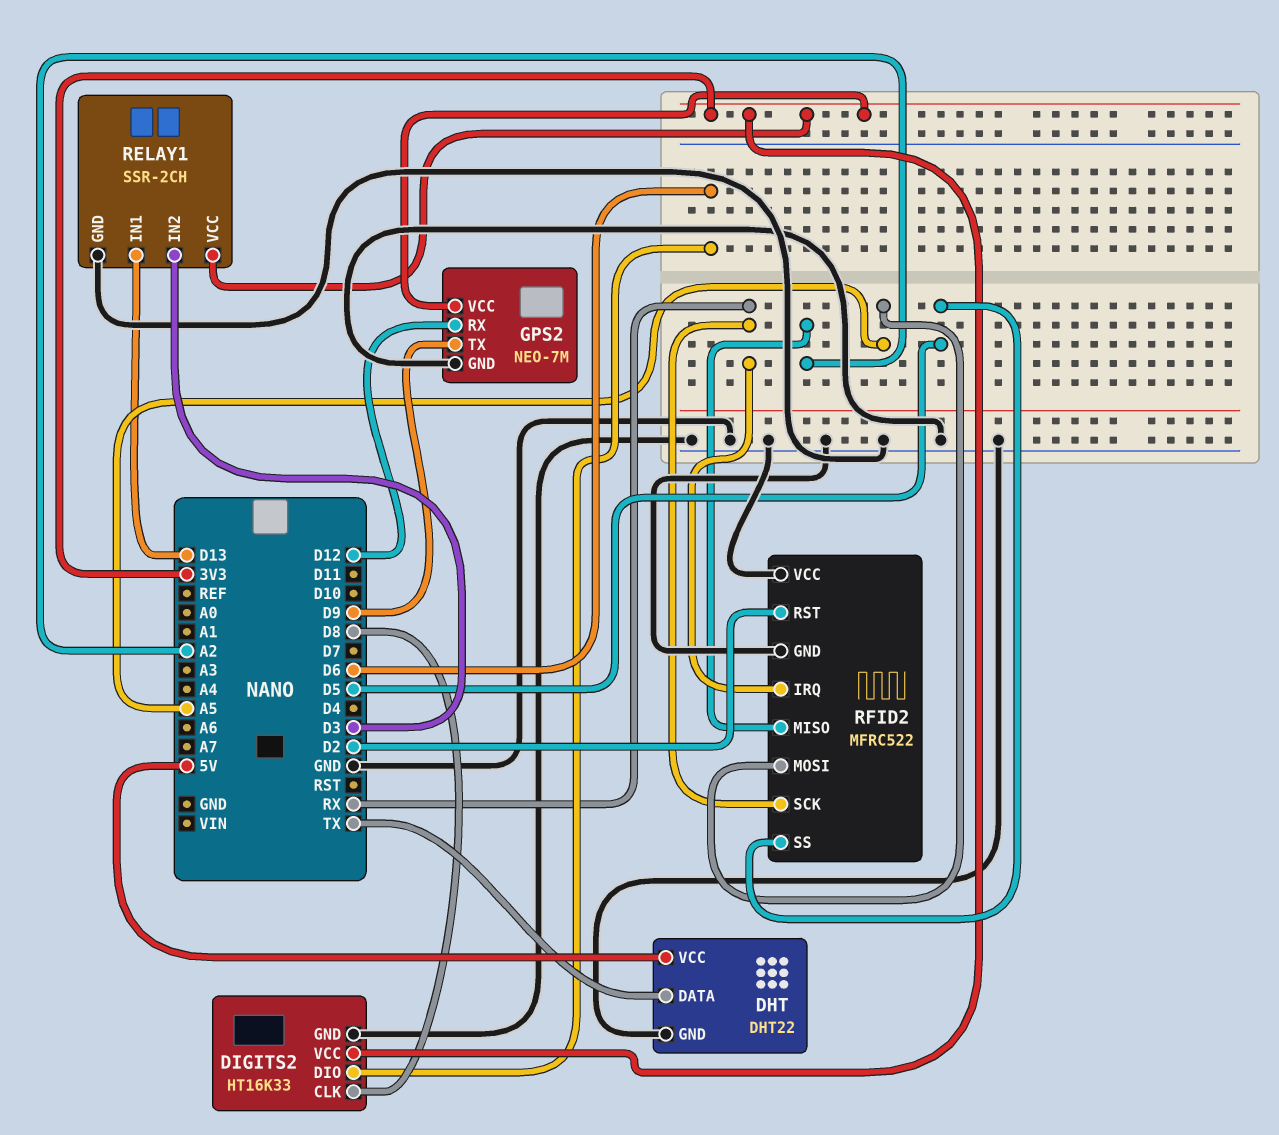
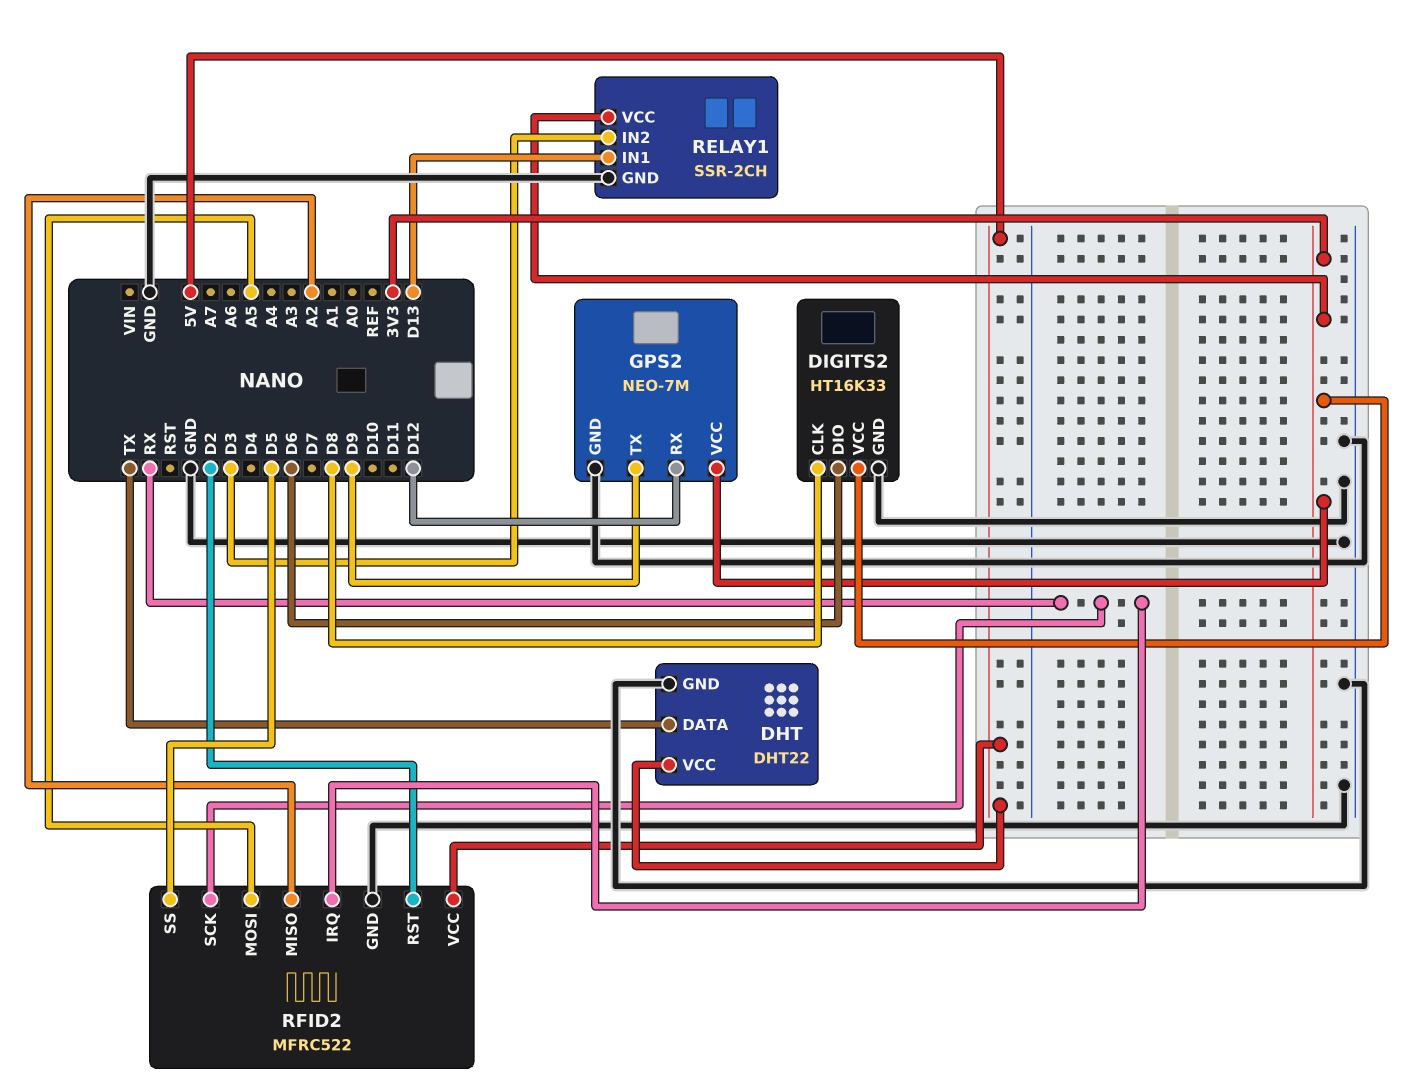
RFID2 pin VCC: GND -> 5V

